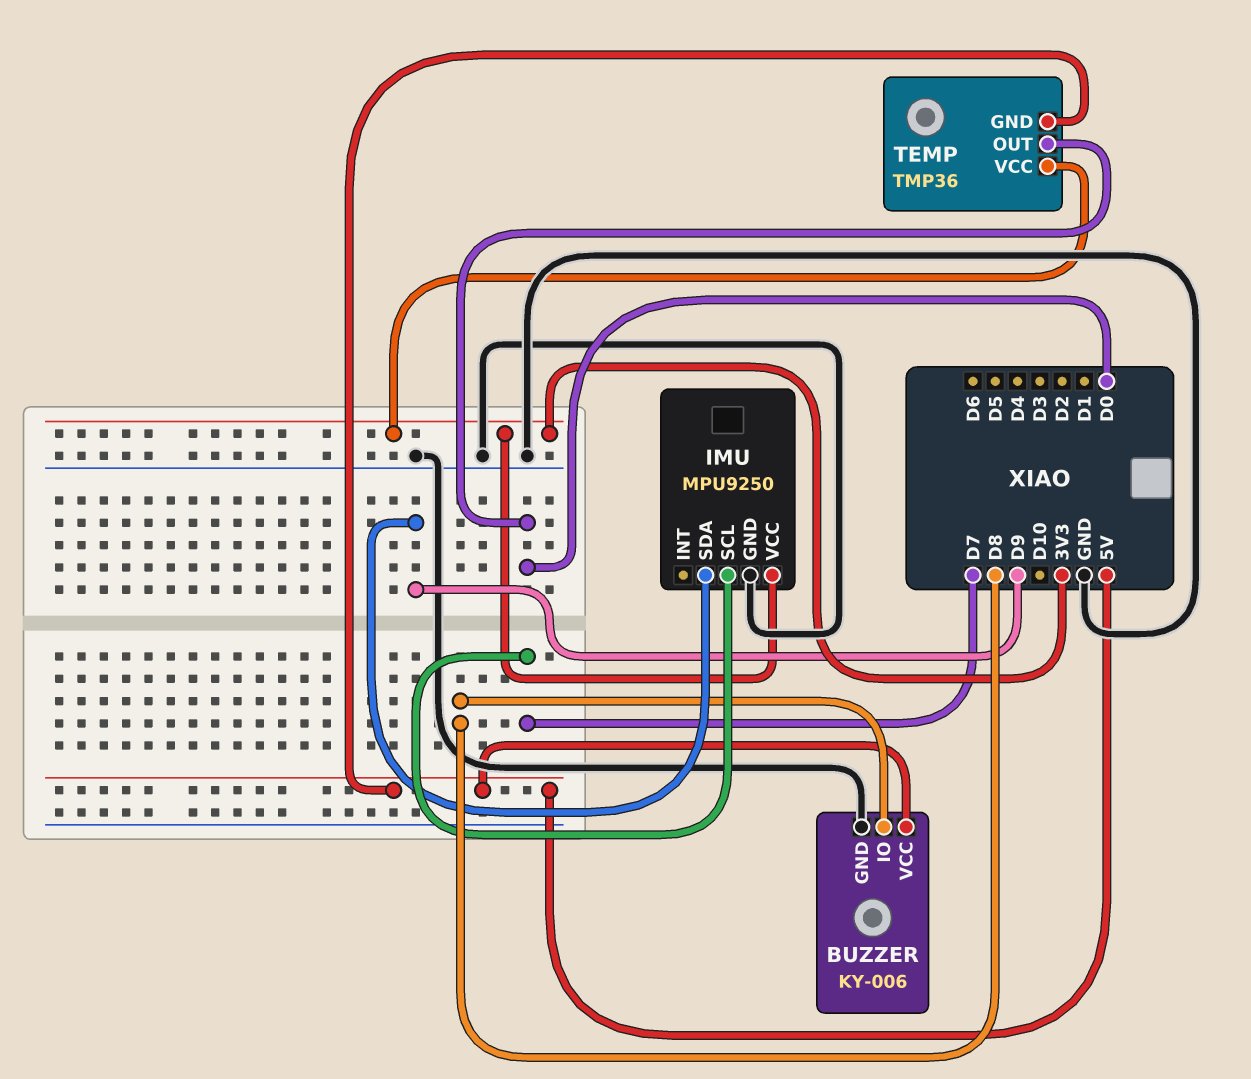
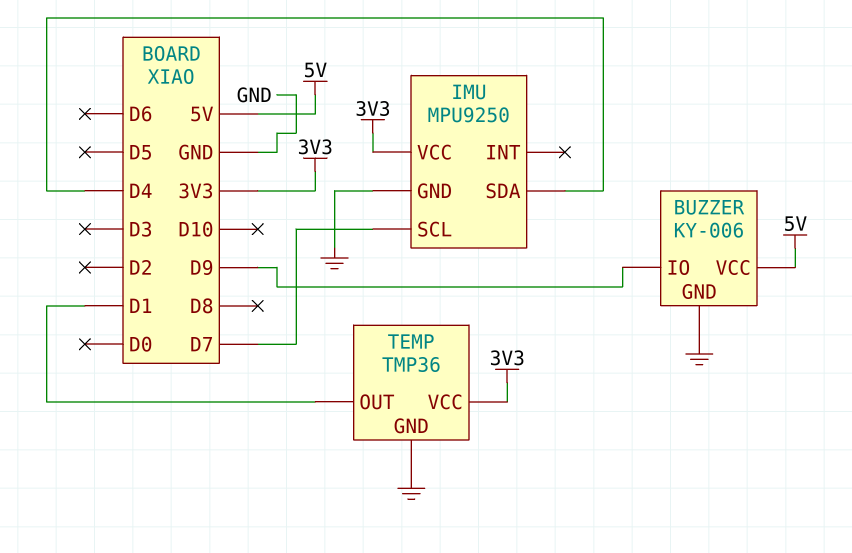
BUZZER pin IO: D8 -> D9
IMU pin SDA: D9 -> D4
TEMP pin GND: 5V -> GND
TEMP pin OUT: D0 -> D1

